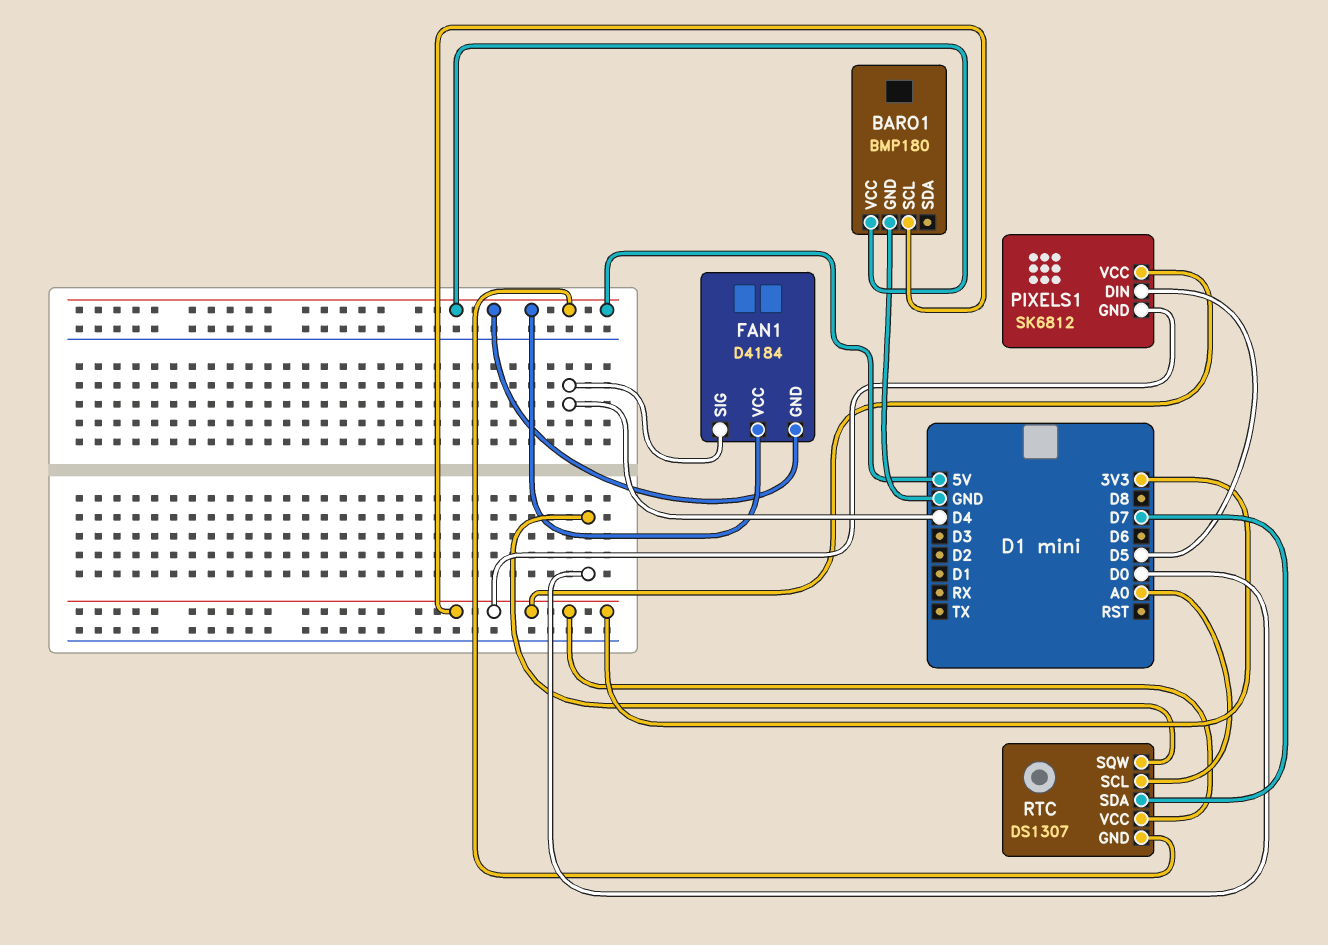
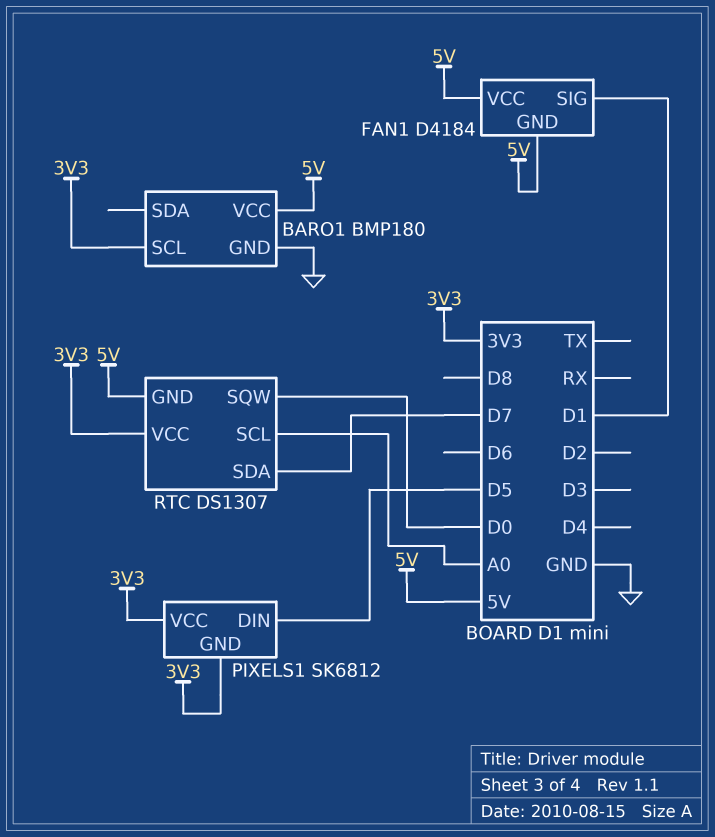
FAN1 pin SIG: D4 -> D1

